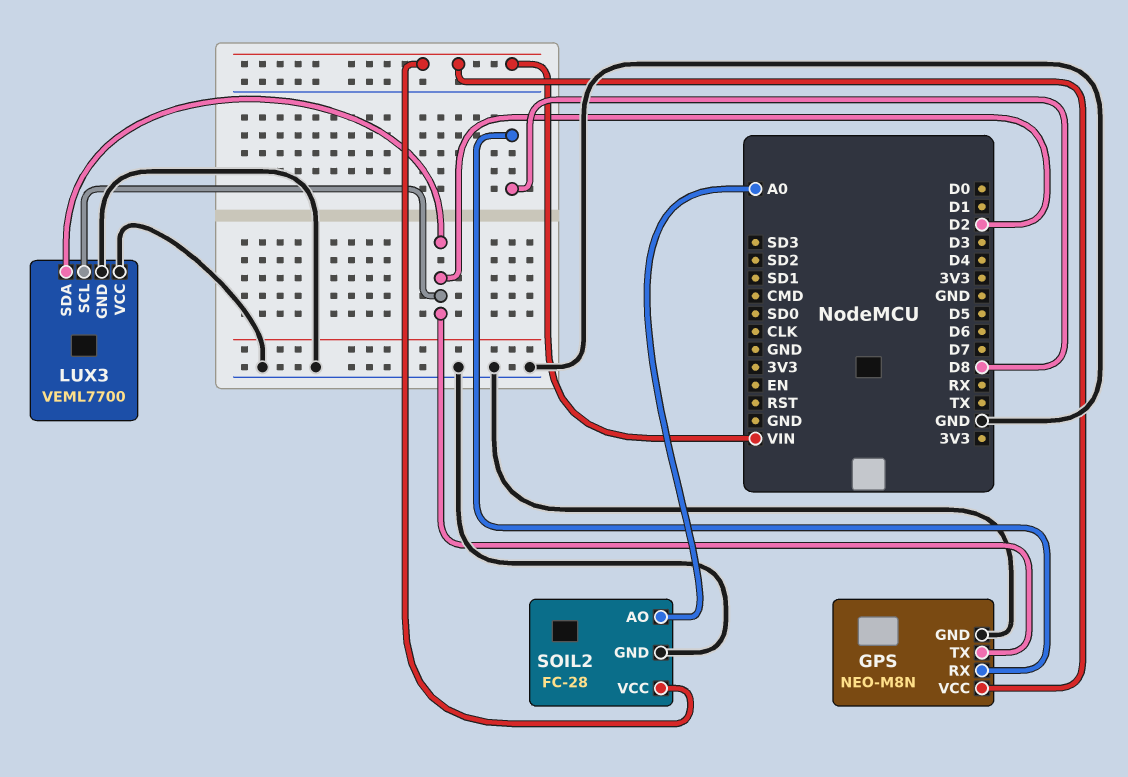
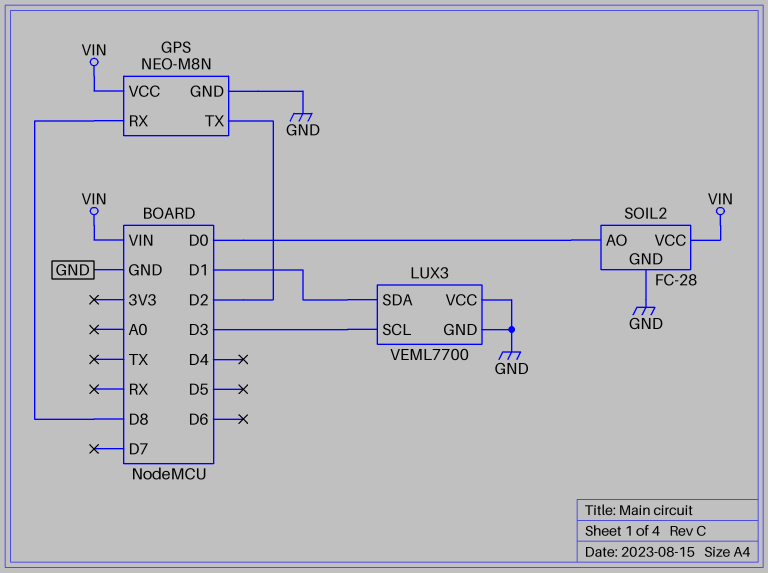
LUX3 pin SCL: D2 -> D3
LUX3 pin SDA: D2 -> D1
SOIL2 pin AO: A0 -> D0

